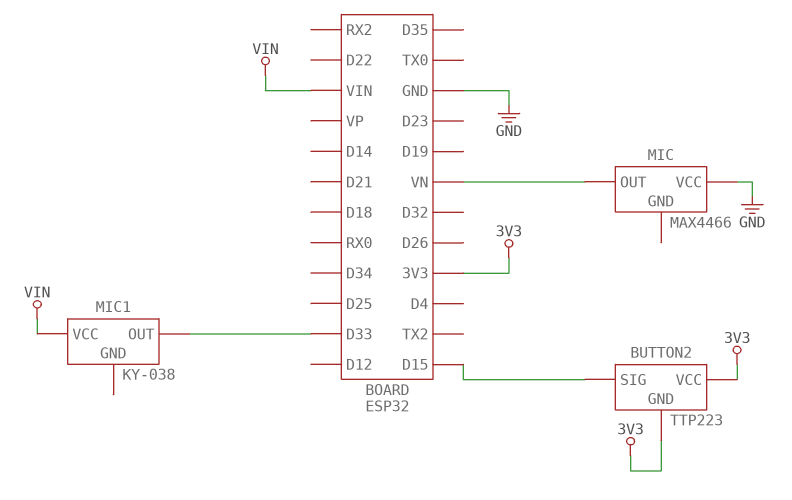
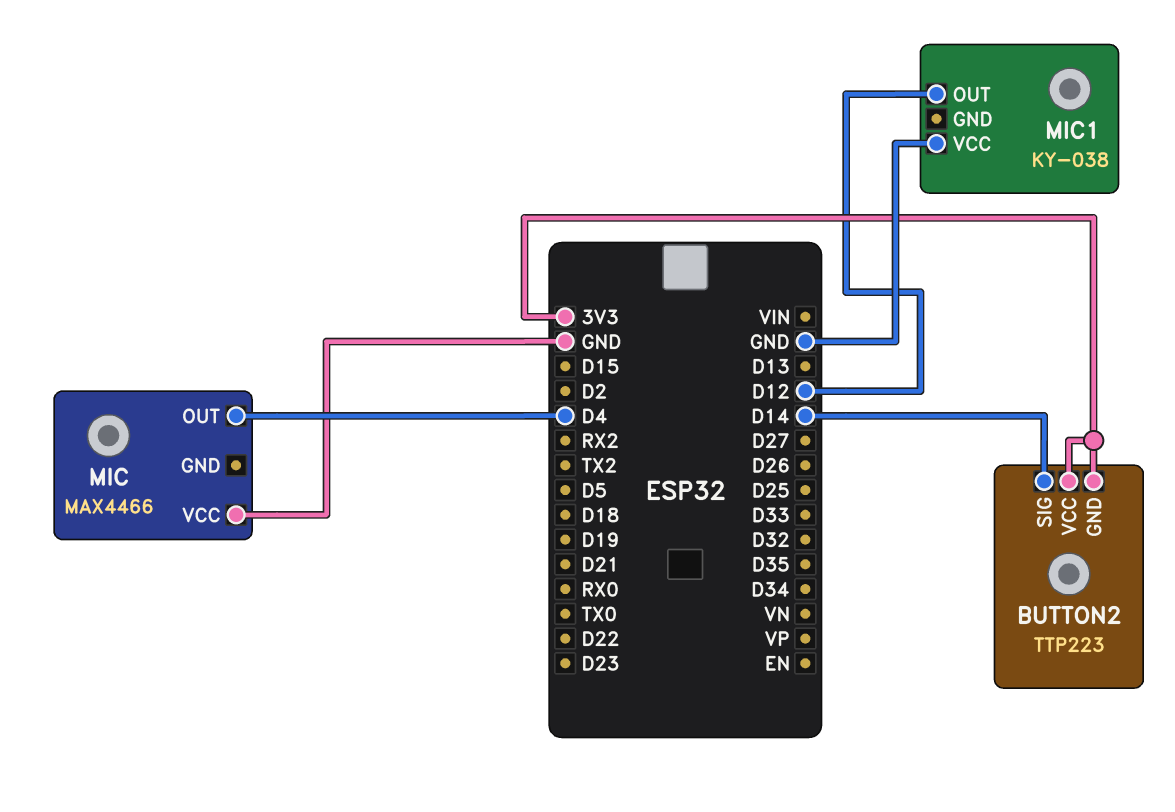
BUTTON2 pin SIG: D15 -> D14
MIC pin OUT: VN -> D4
MIC1 pin OUT: D33 -> D12
MIC1 pin VCC: VIN -> GND

